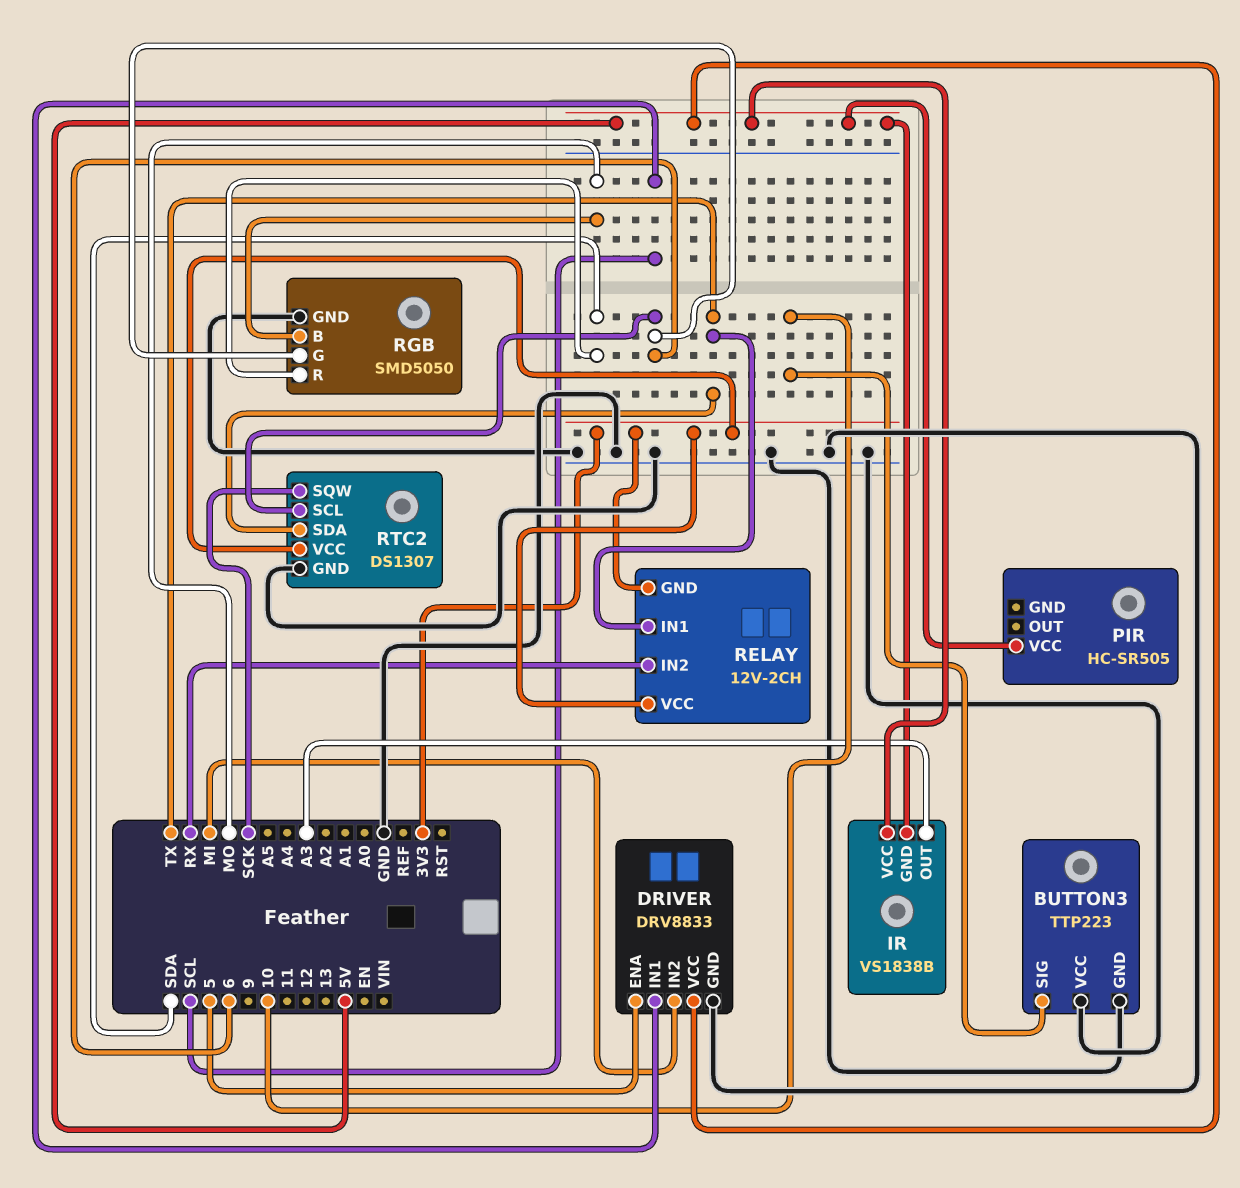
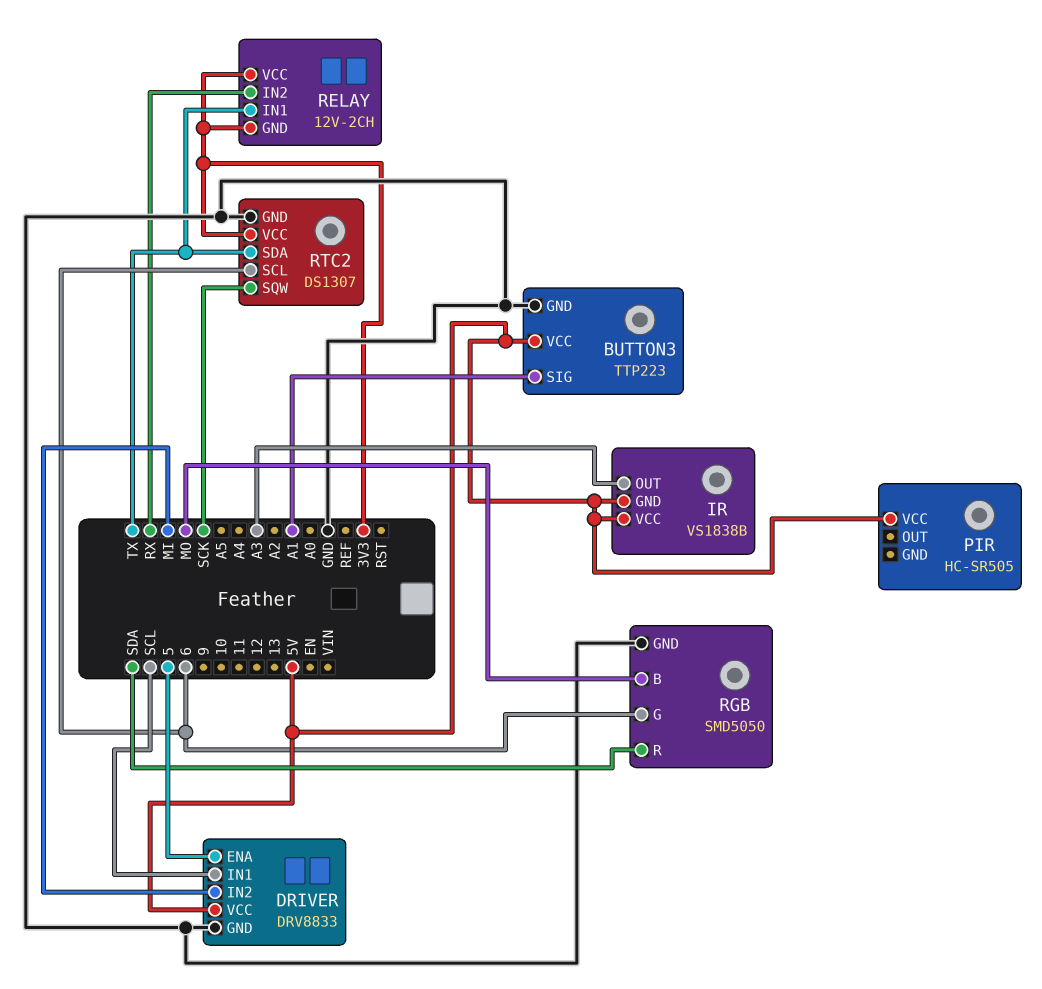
BUTTON3 pin SIG: 10 -> A1
BUTTON3 pin VCC: GND -> 5V

